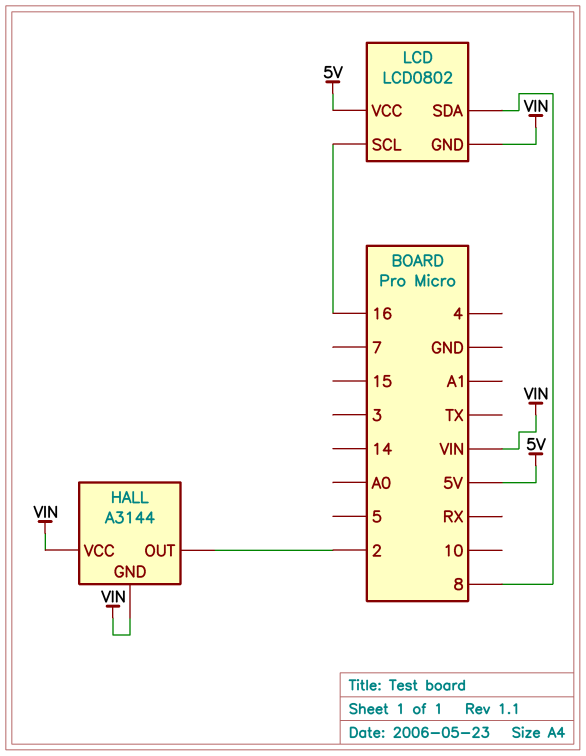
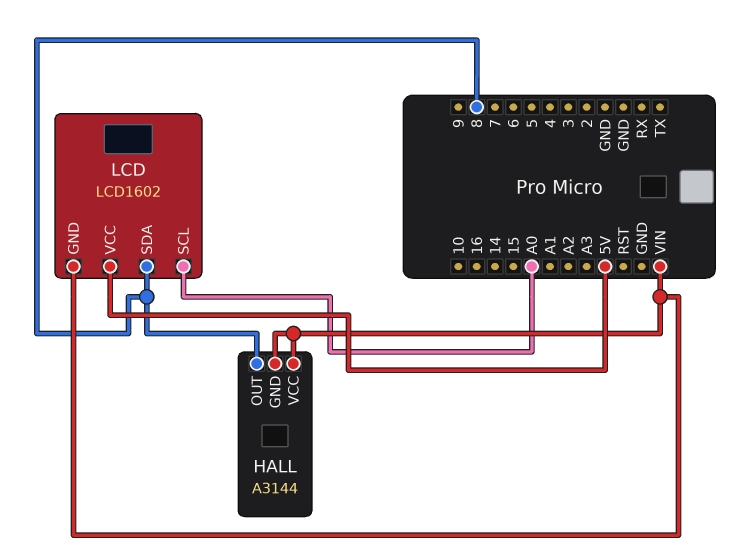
HALL pin OUT: 2 -> 8
LCD: LCD0802 -> LCD1602
LCD pin SCL: 16 -> A0

